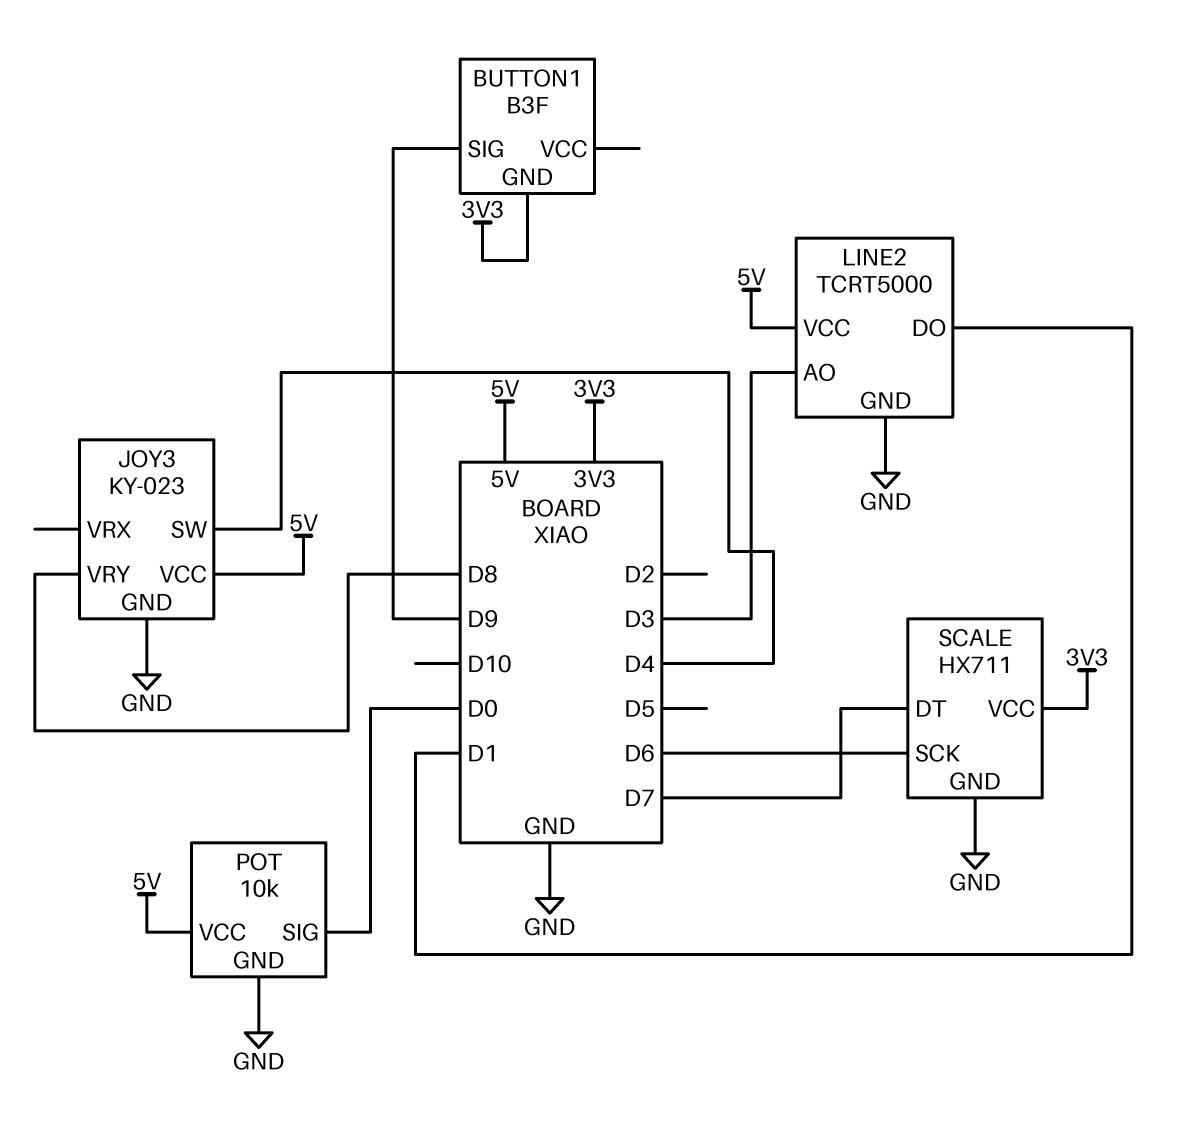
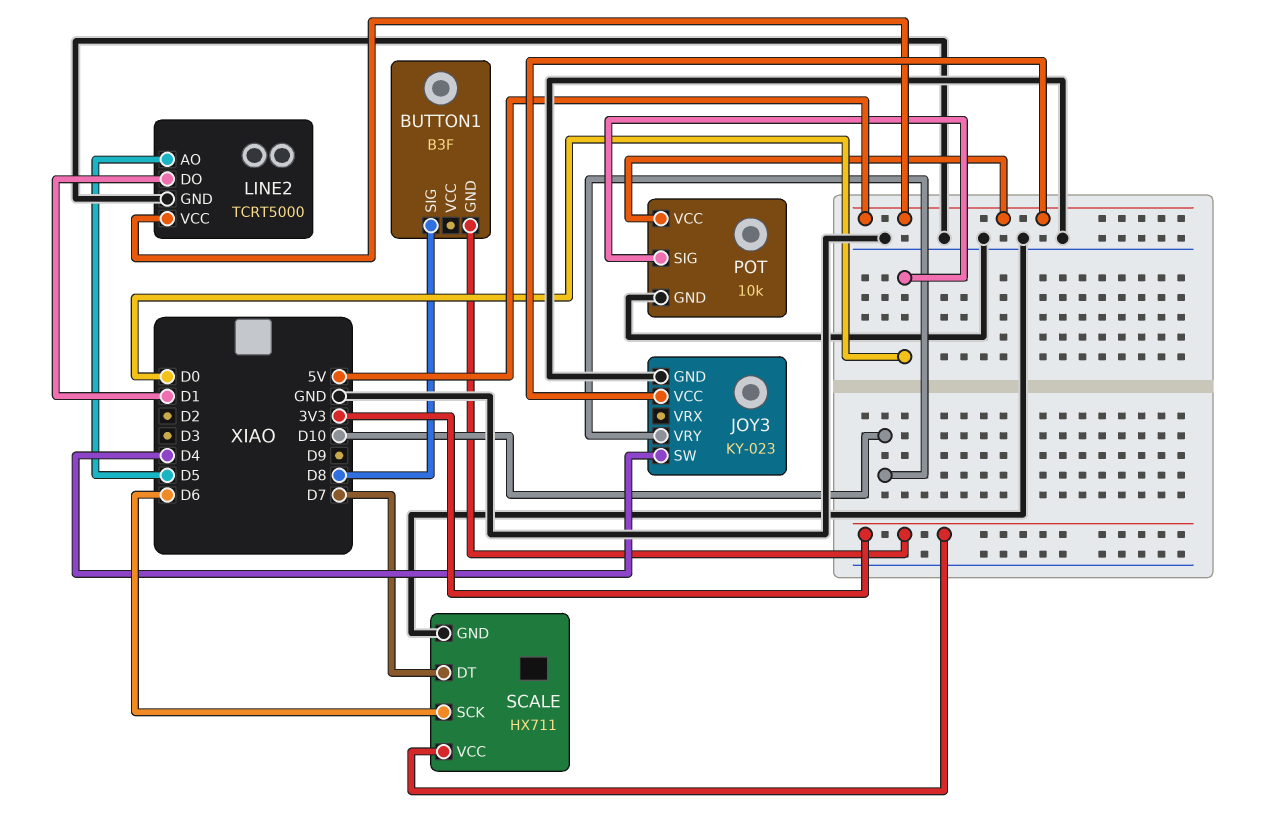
BUTTON1 pin SIG: D9 -> D8
JOY3 pin VRY: D8 -> D10
LINE2 pin AO: D3 -> D5

